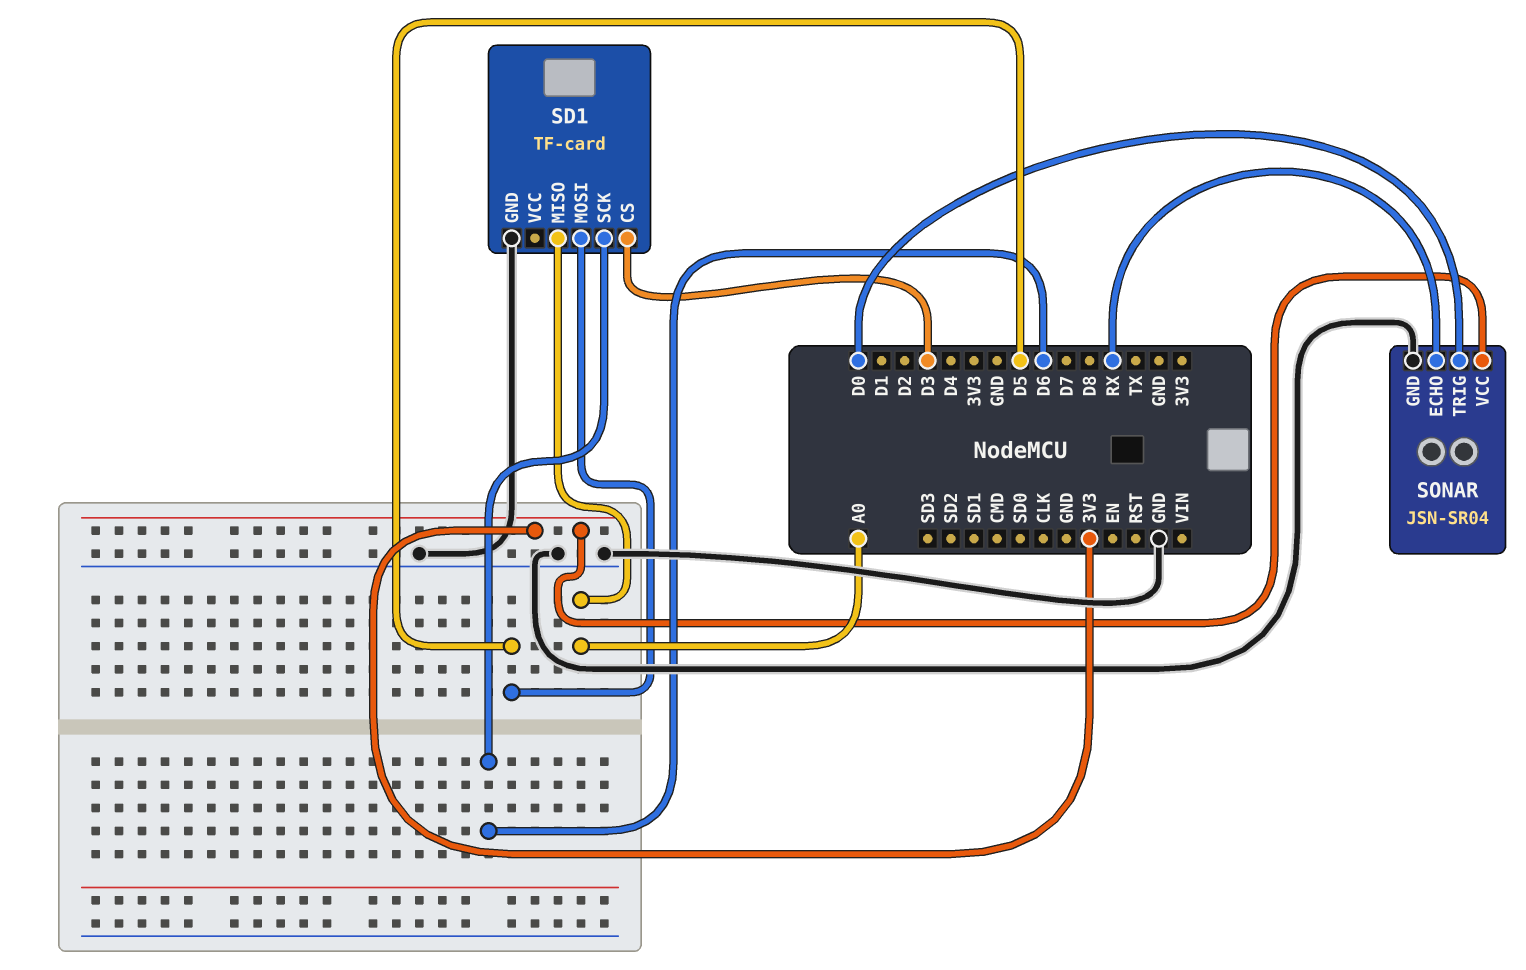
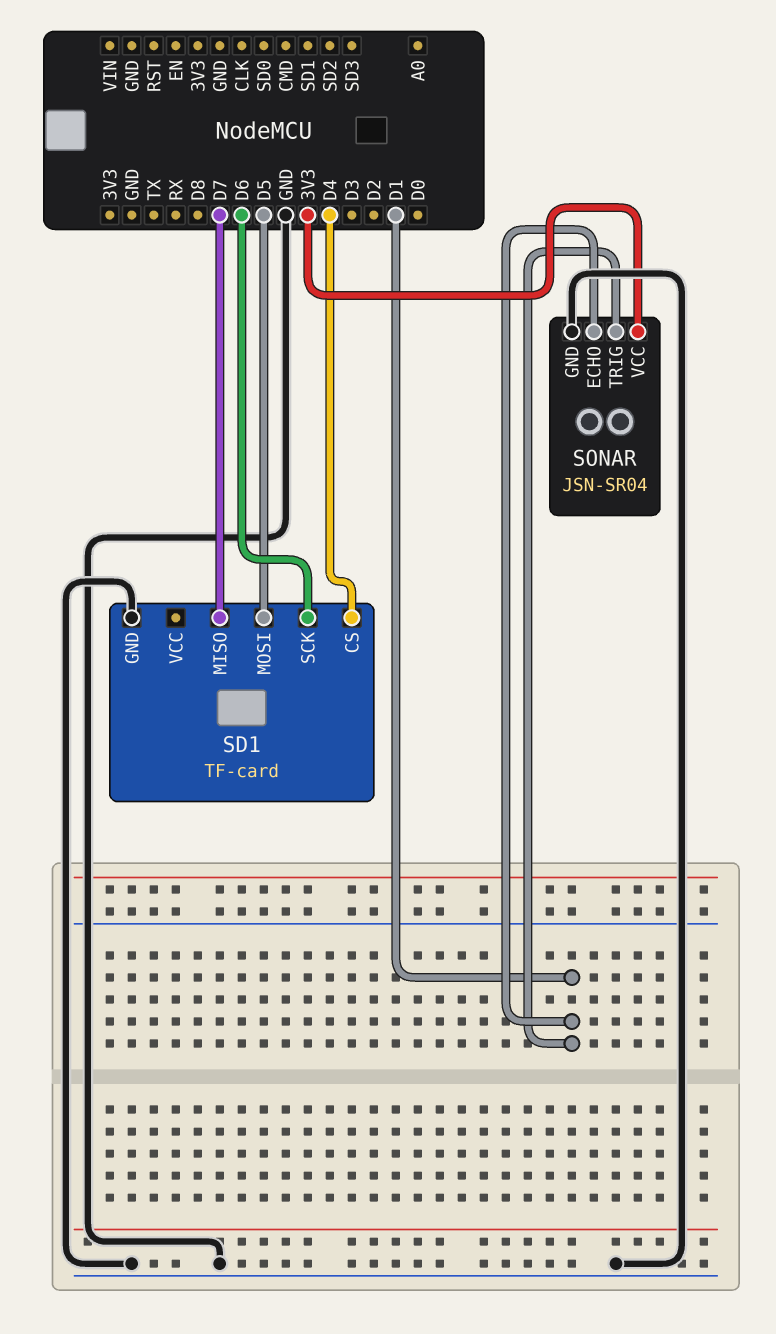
SD1 pin CS: D3 -> D4
SD1 pin MISO: A0 -> D7
SONAR pin ECHO: RX -> D1
SONAR pin TRIG: D0 -> D1

